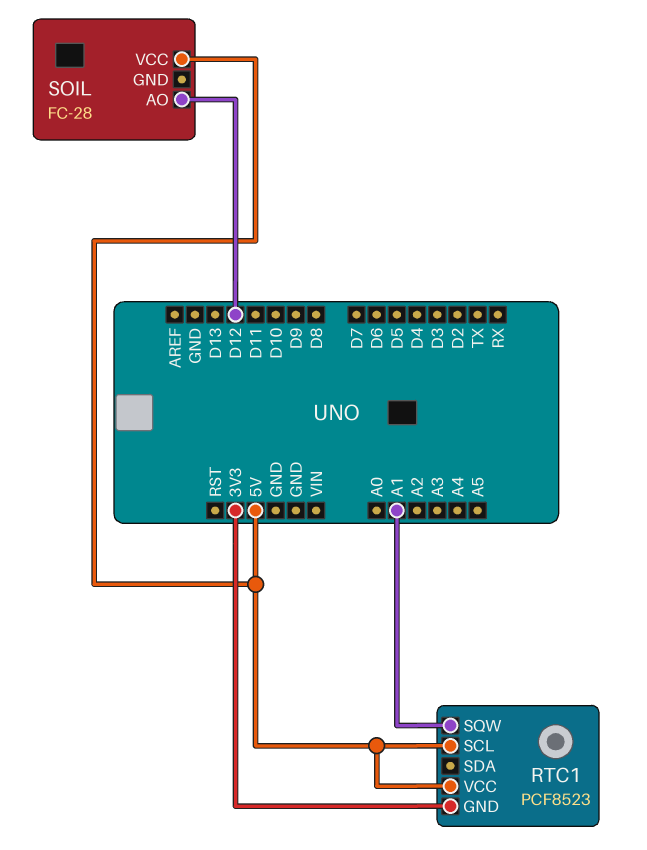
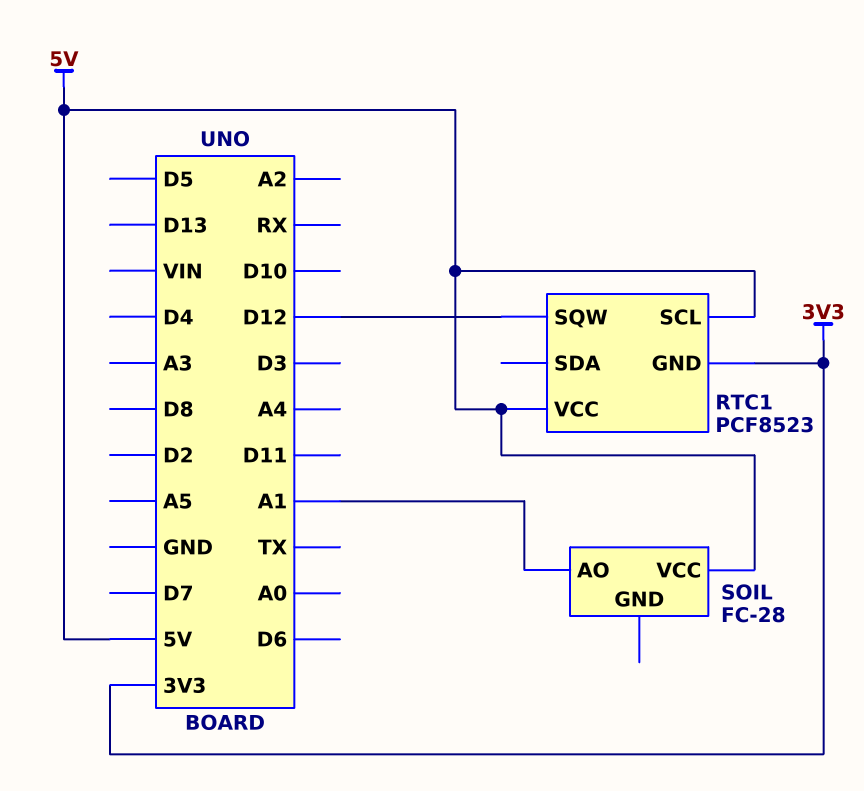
RTC1 pin SQW: A1 -> D12
SOIL pin AO: D12 -> A1

